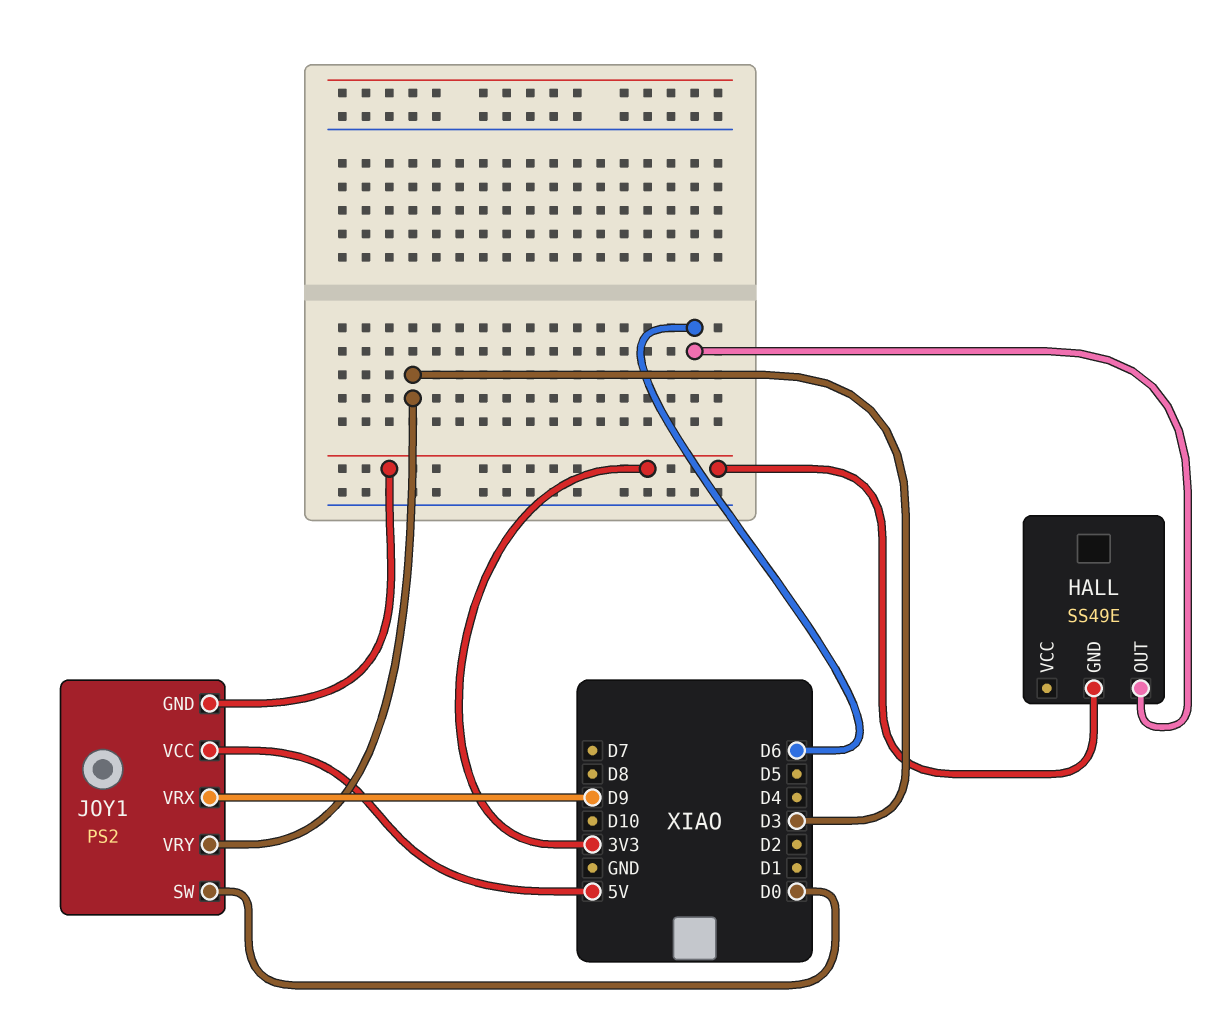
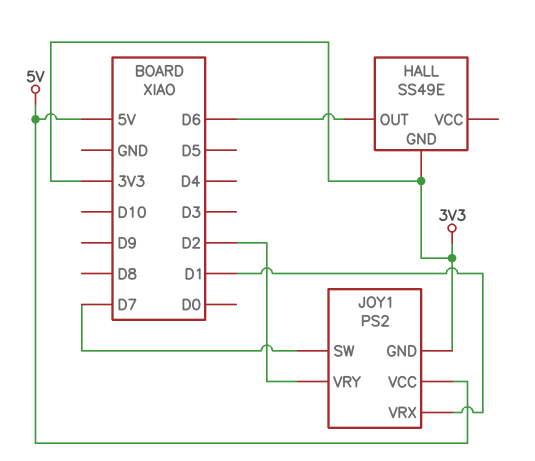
JOY1 pin SW: D0 -> D7
JOY1 pin VRX: D9 -> D1
JOY1 pin VRY: D3 -> D2

